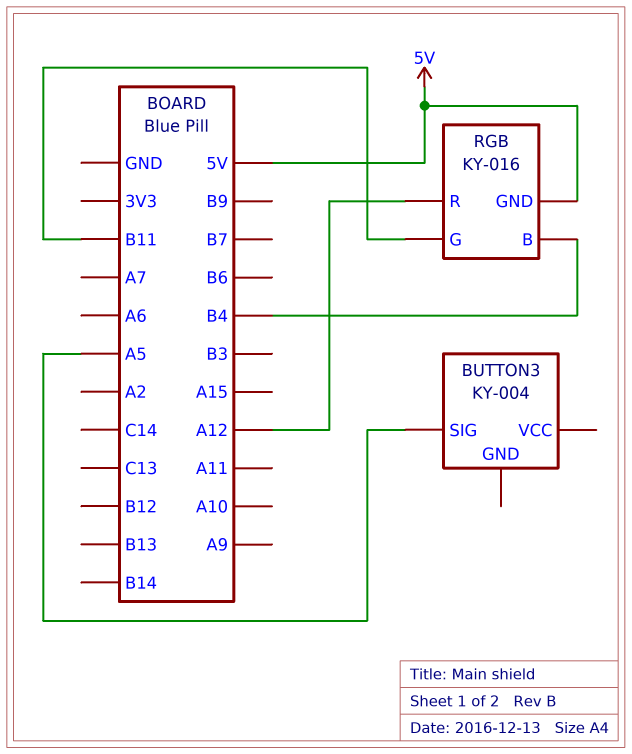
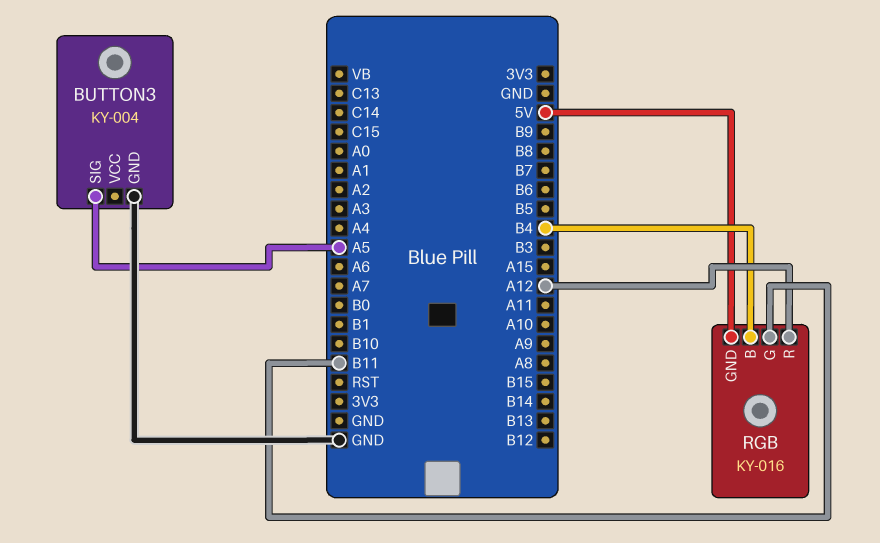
BUTTON3 pin GND: none -> GND

